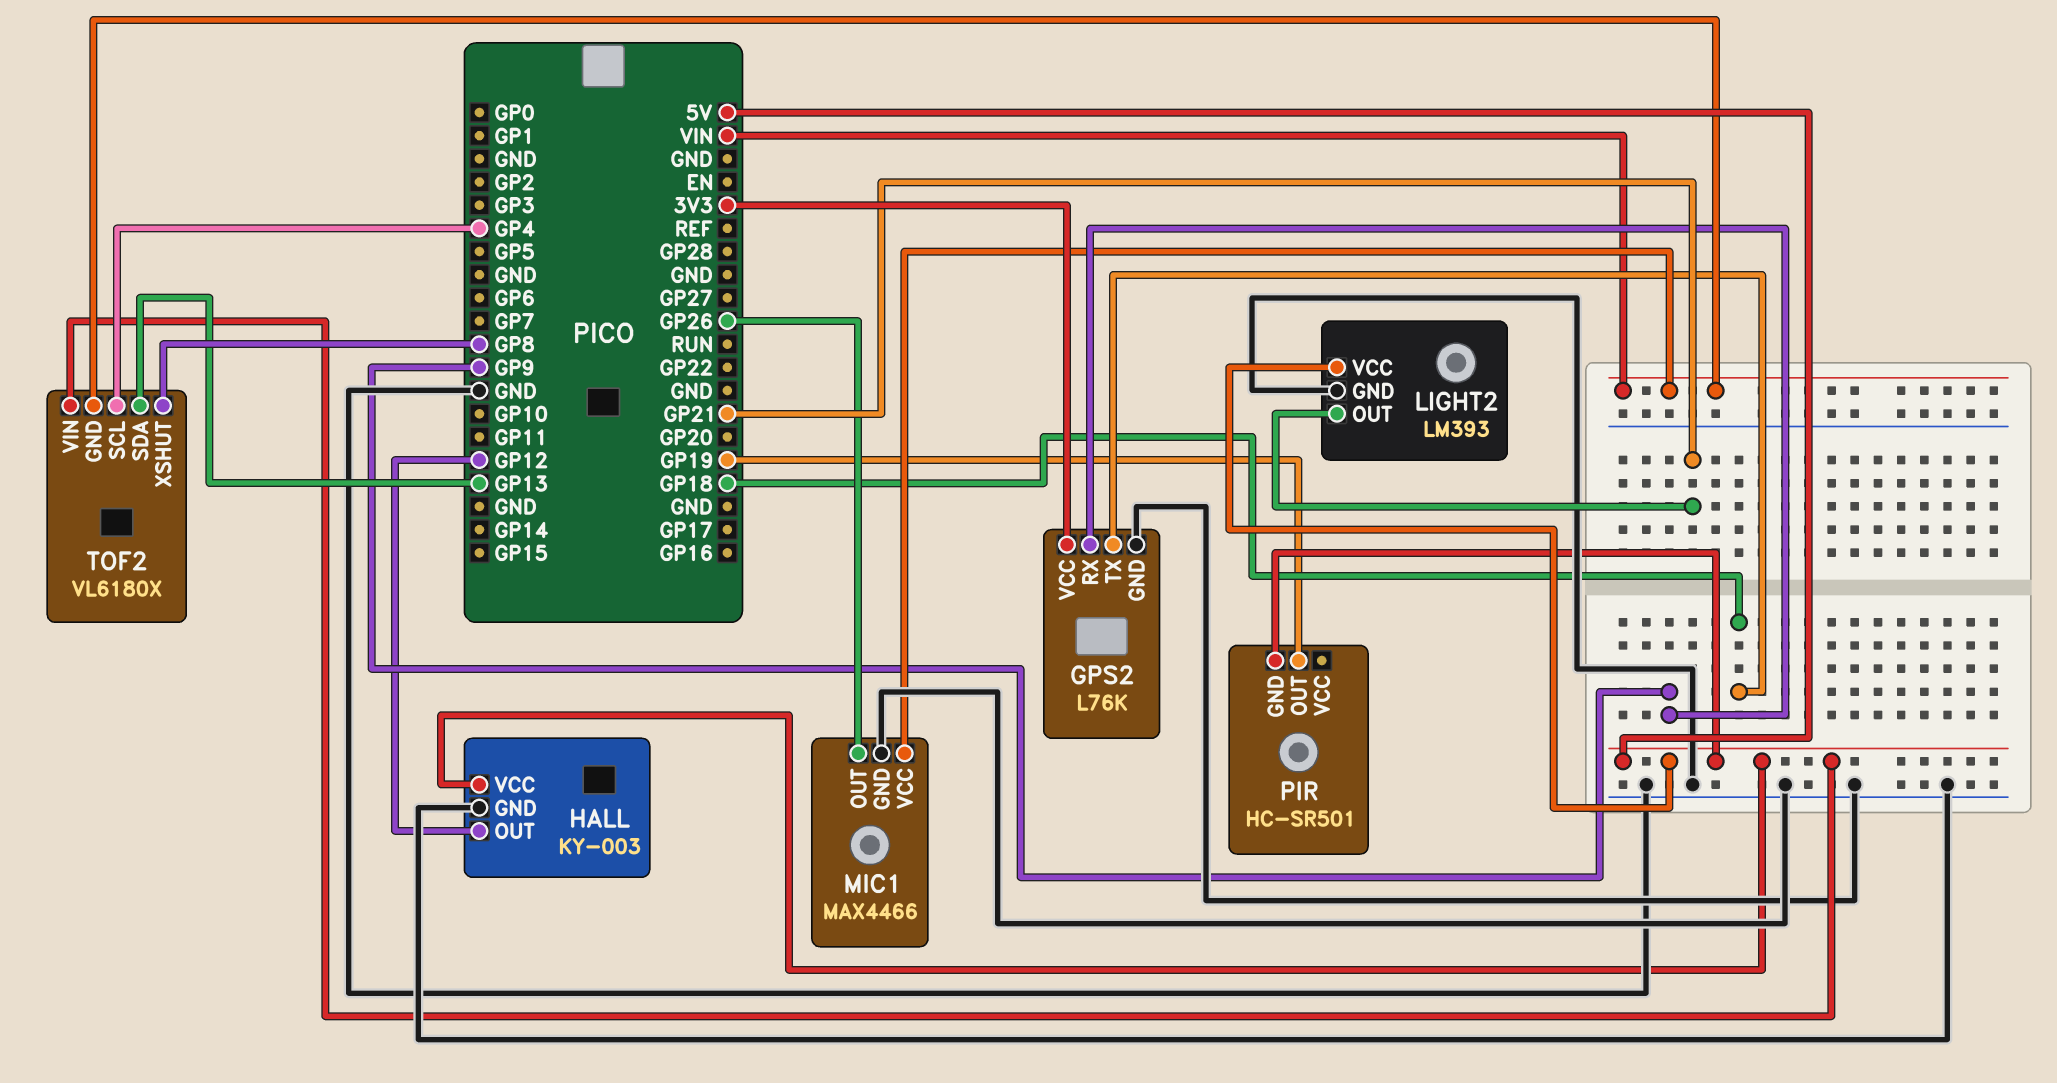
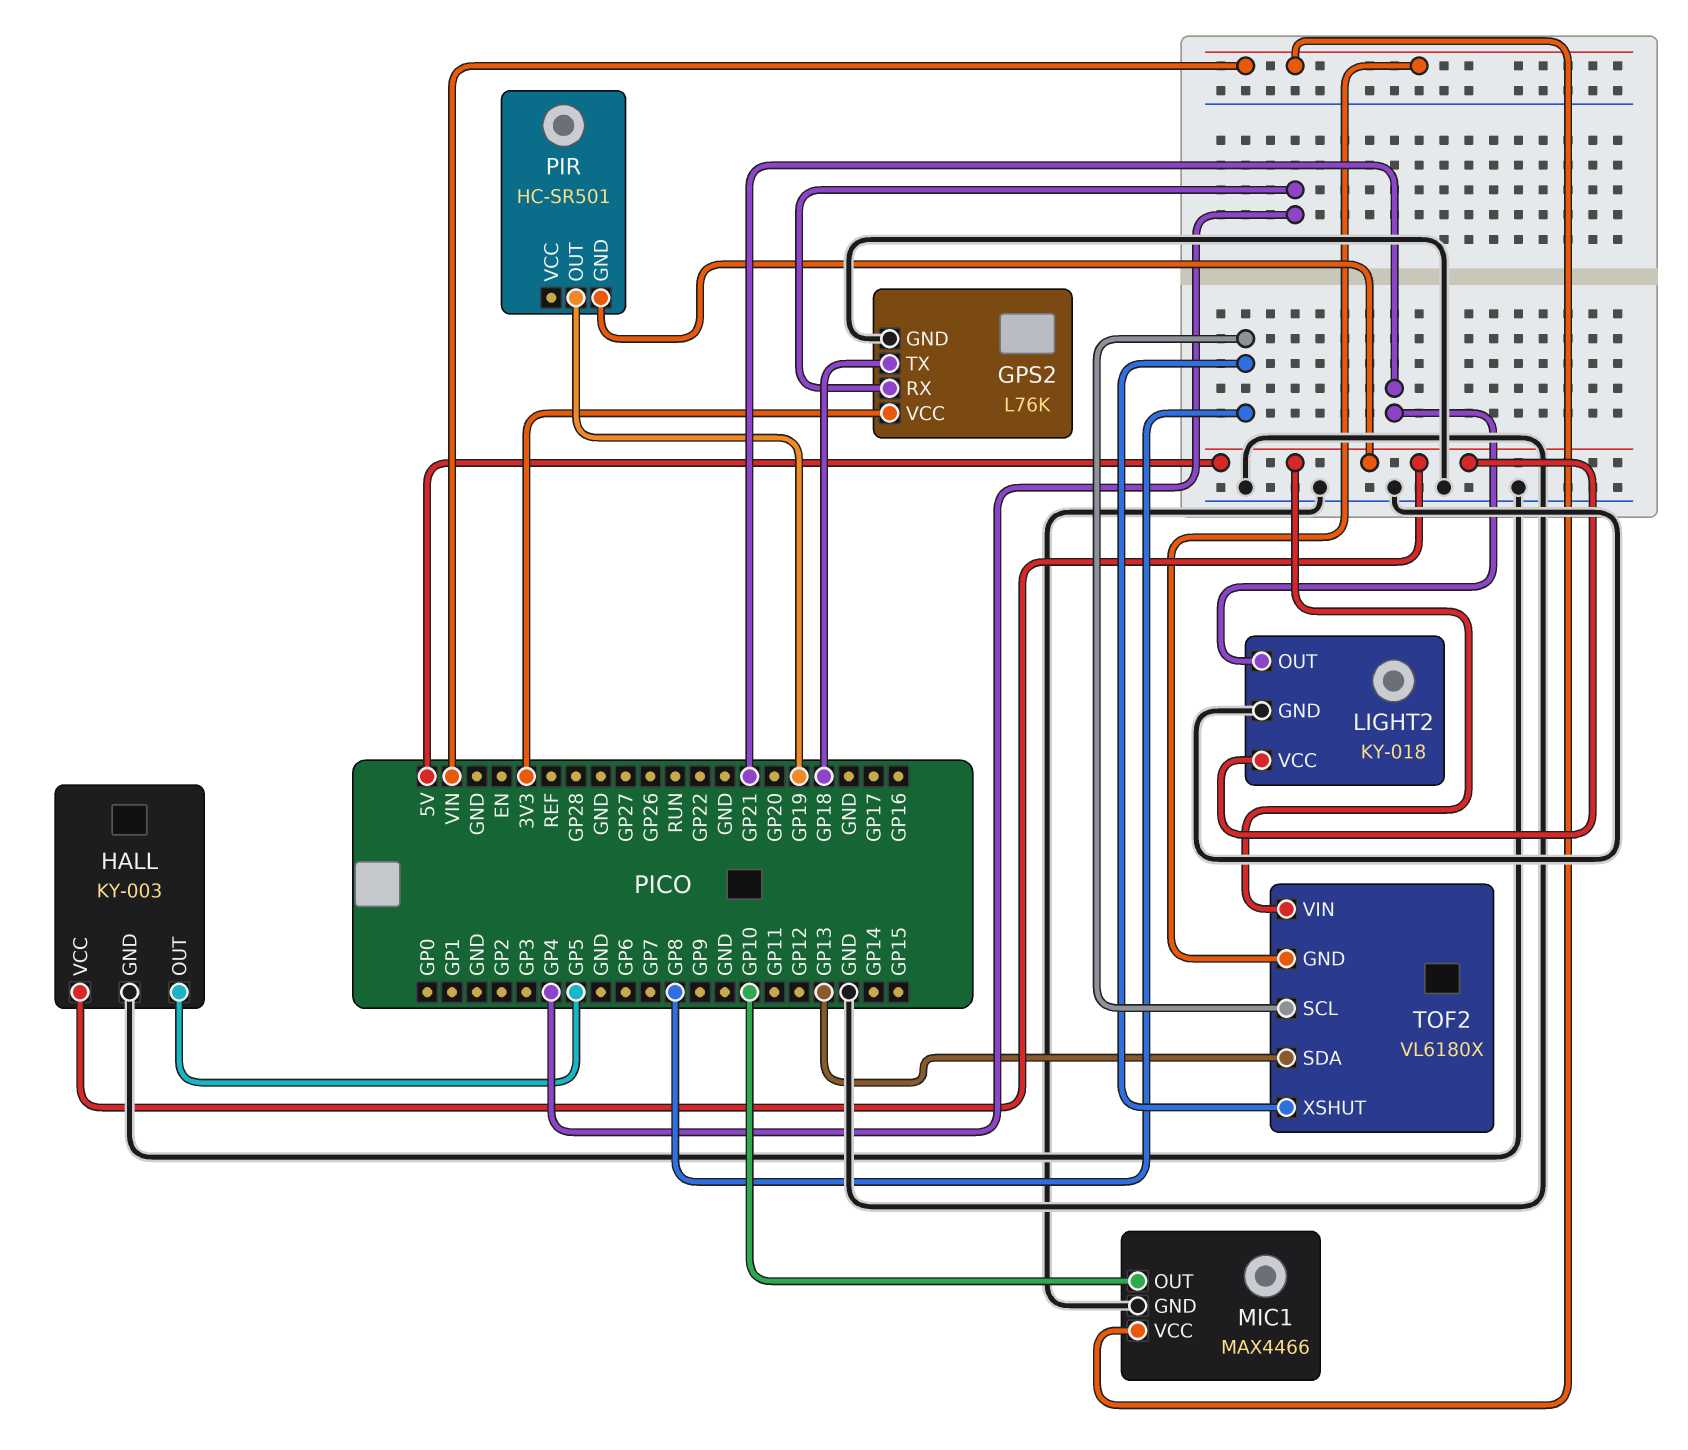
GPS2 pin RX: GP9 -> GP4
HALL pin OUT: GP12 -> GP5
LIGHT2: LM393 -> KY-018
MIC1 pin OUT: GP26 -> GP10
TOF2 pin SCL: GP4 -> GP8

